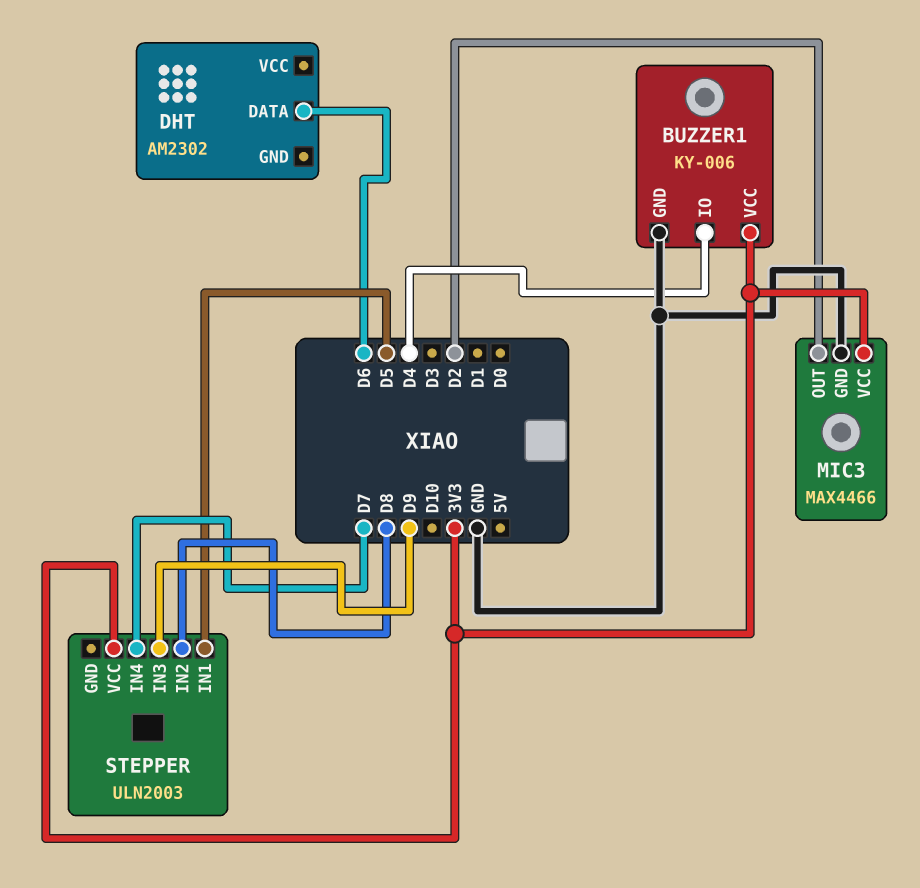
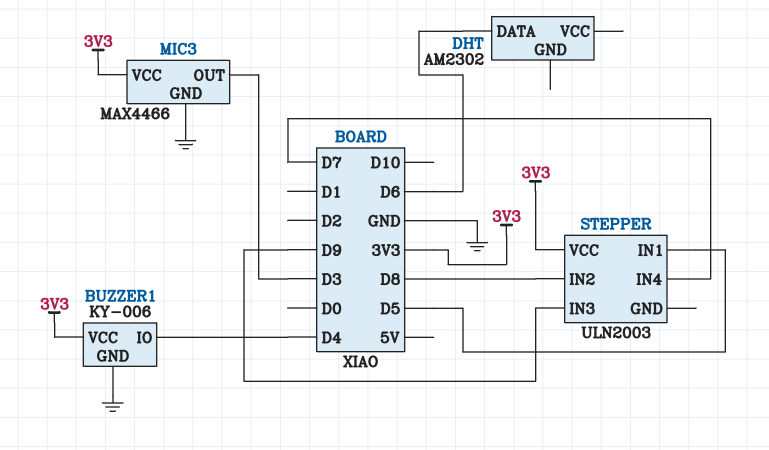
MIC3 pin OUT: D2 -> D3

